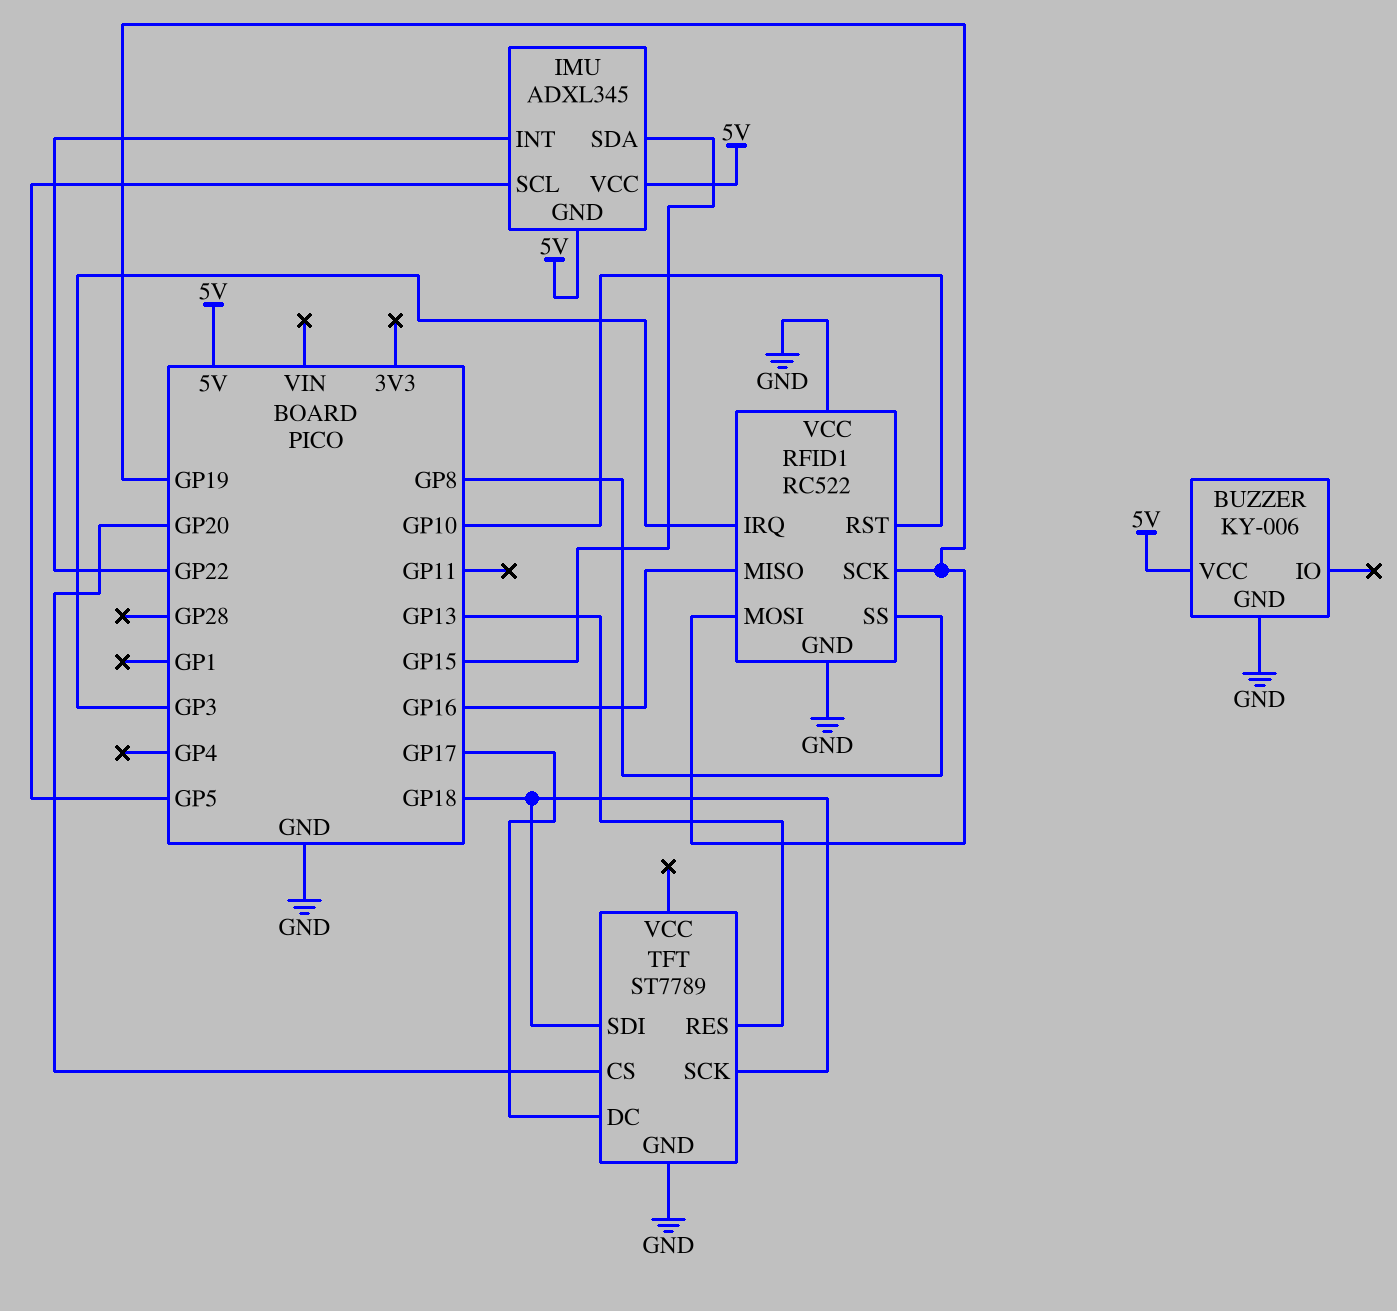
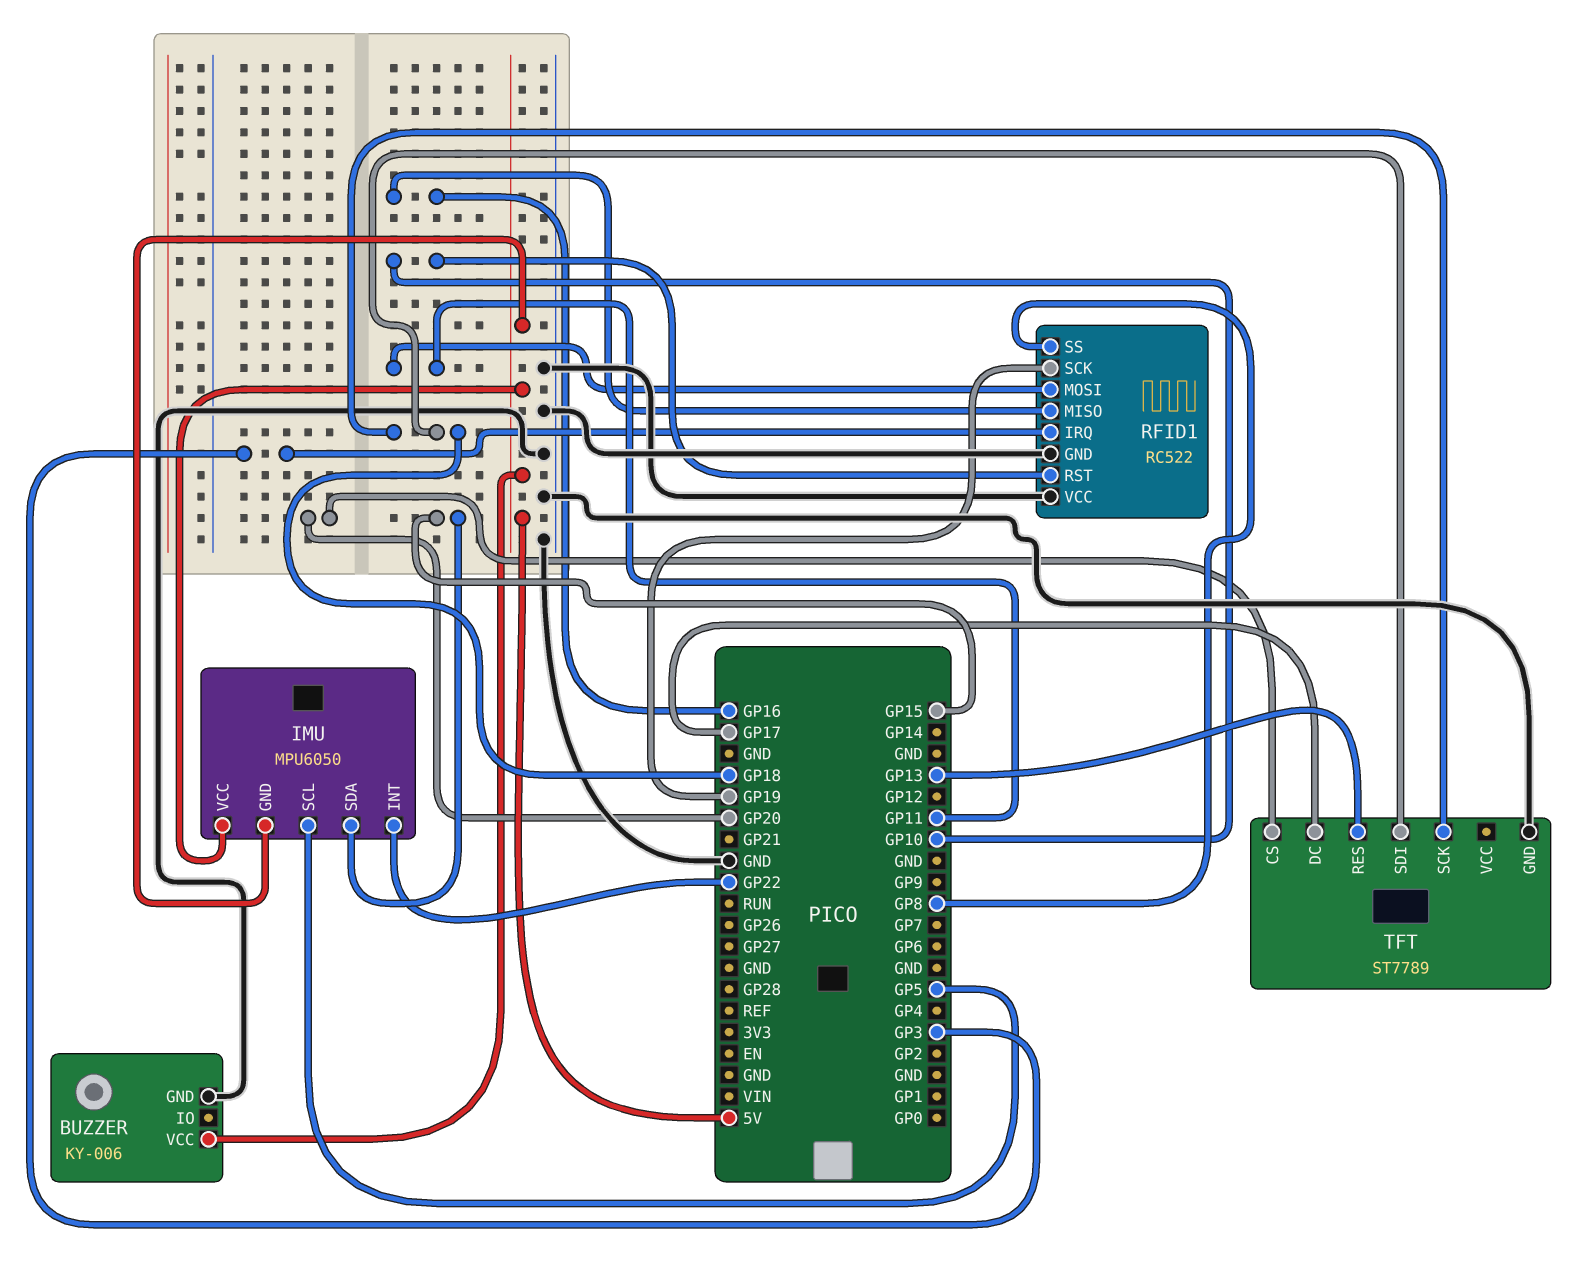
IMU: ADXL345 -> MPU6050
RFID1 pin MOSI: GP19 -> GP11

